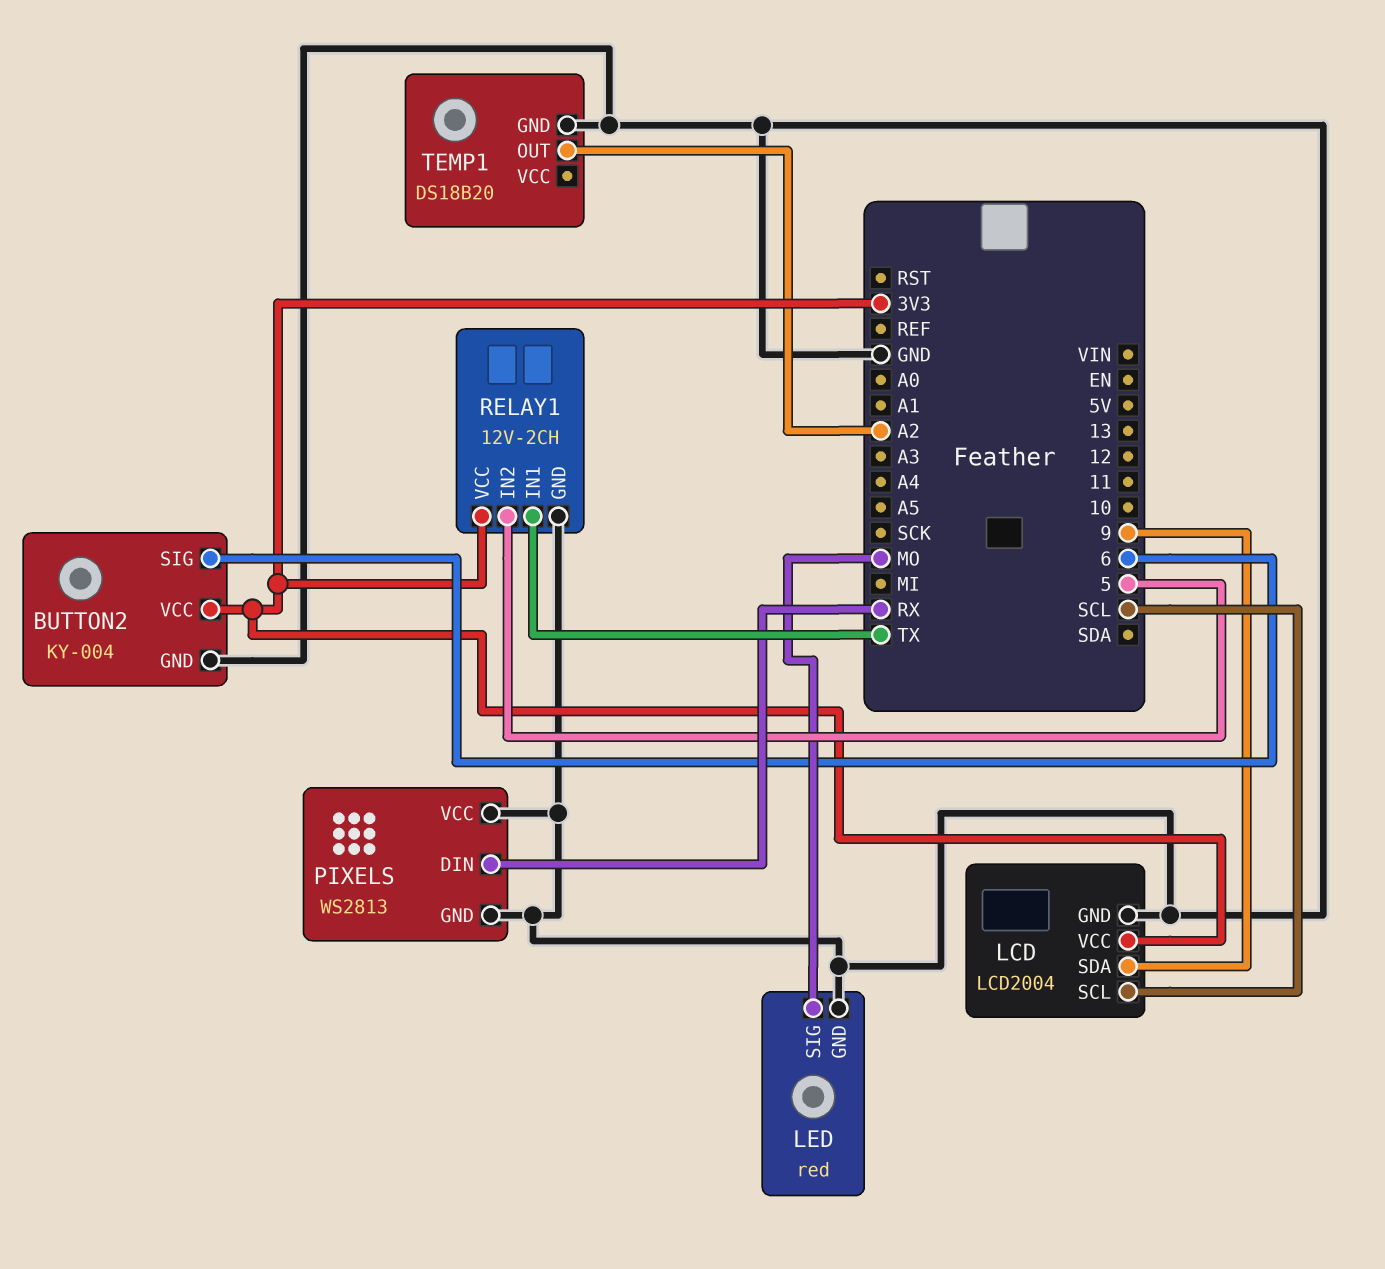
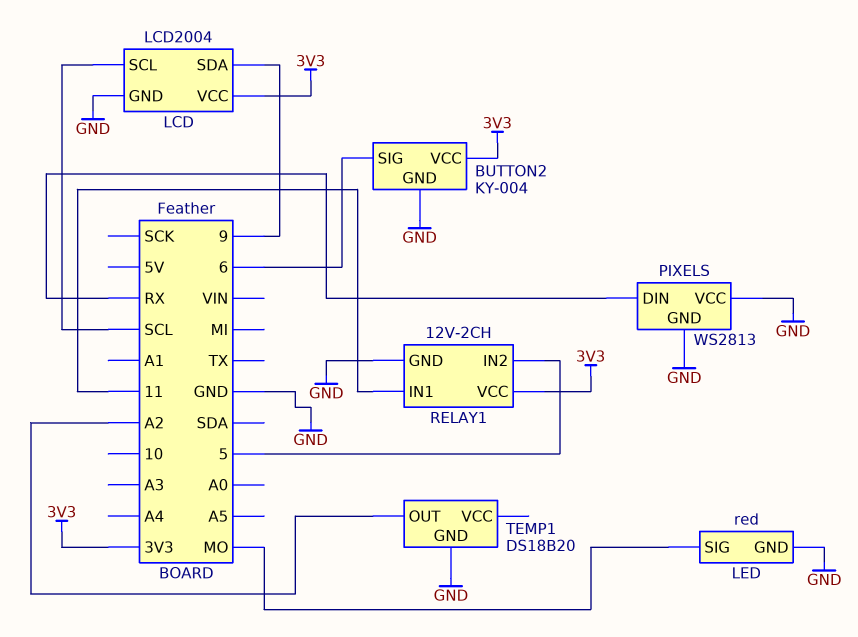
RELAY1 pin IN1: TX -> 11

